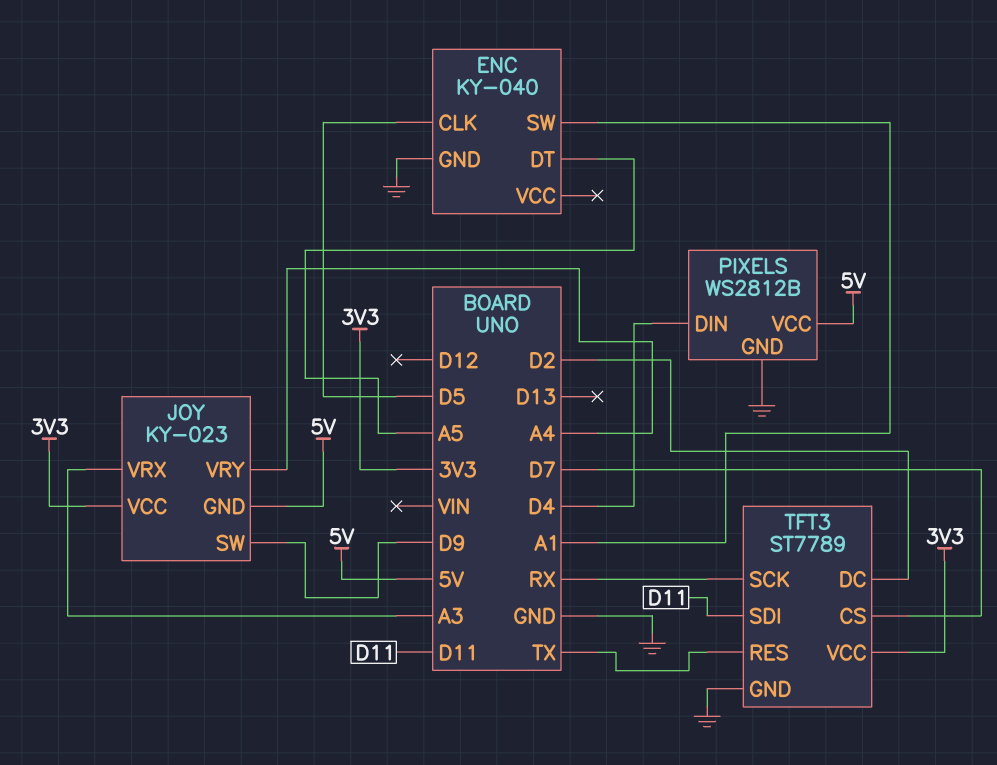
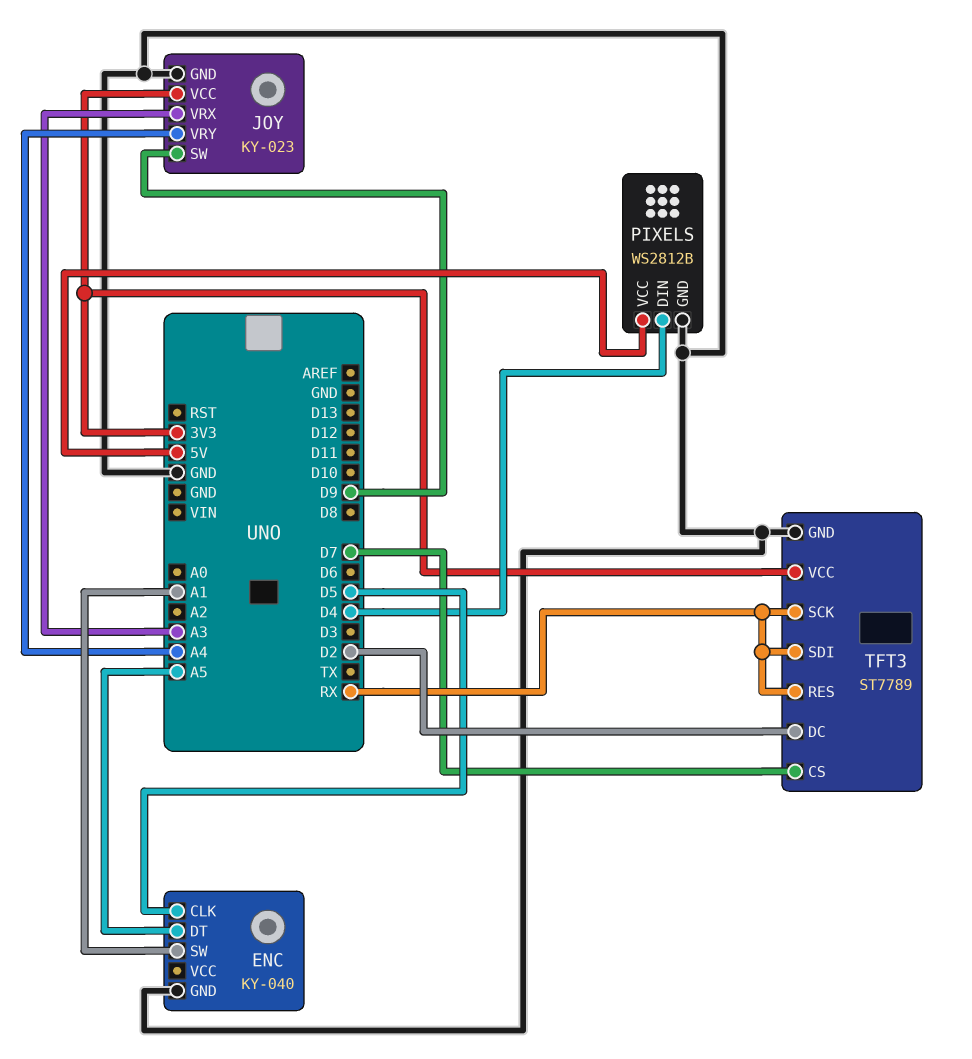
JOY pin GND: 5V -> GND
TFT3 pin RES: TX -> RX
TFT3 pin SDI: D11 -> RX

